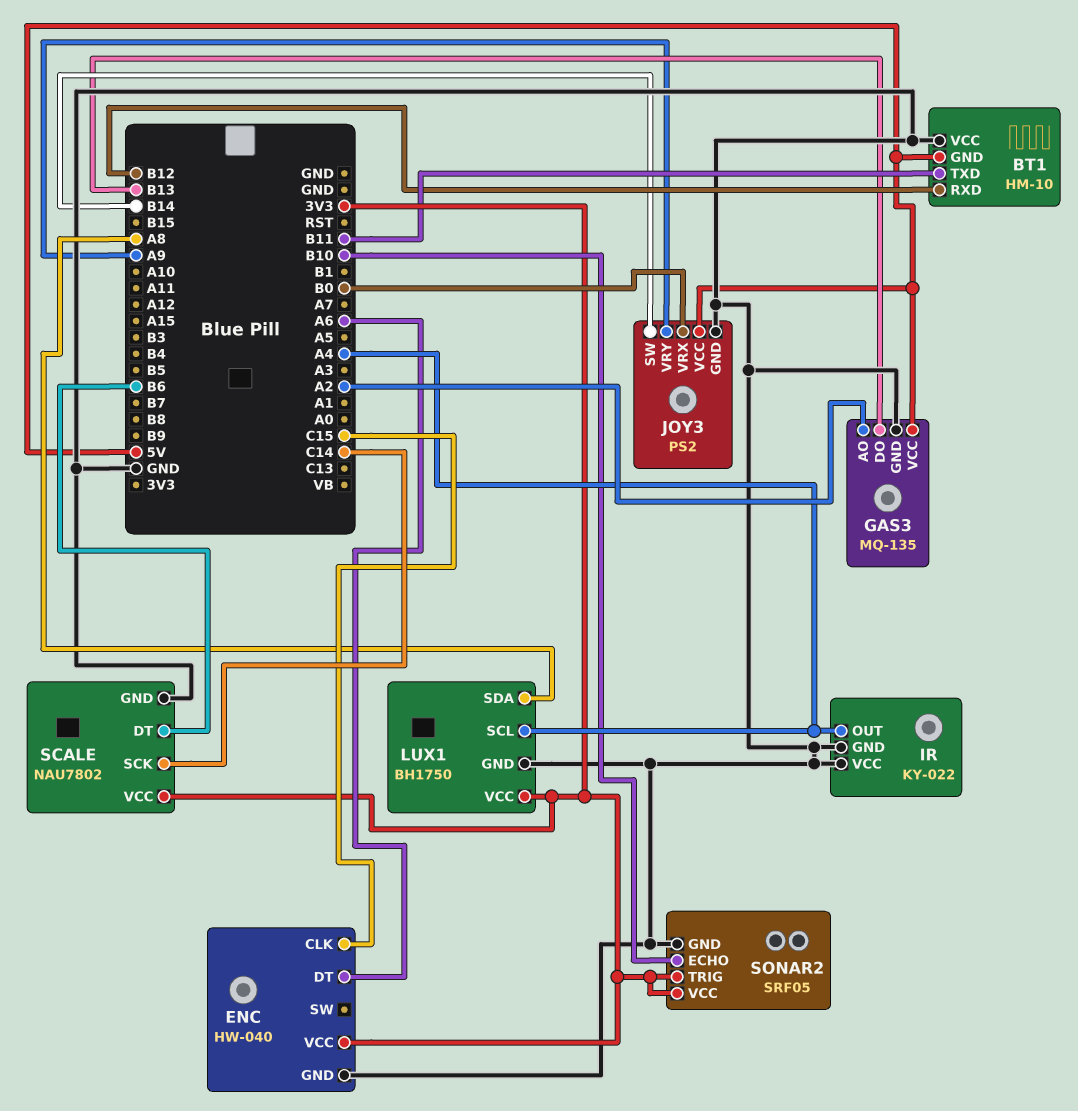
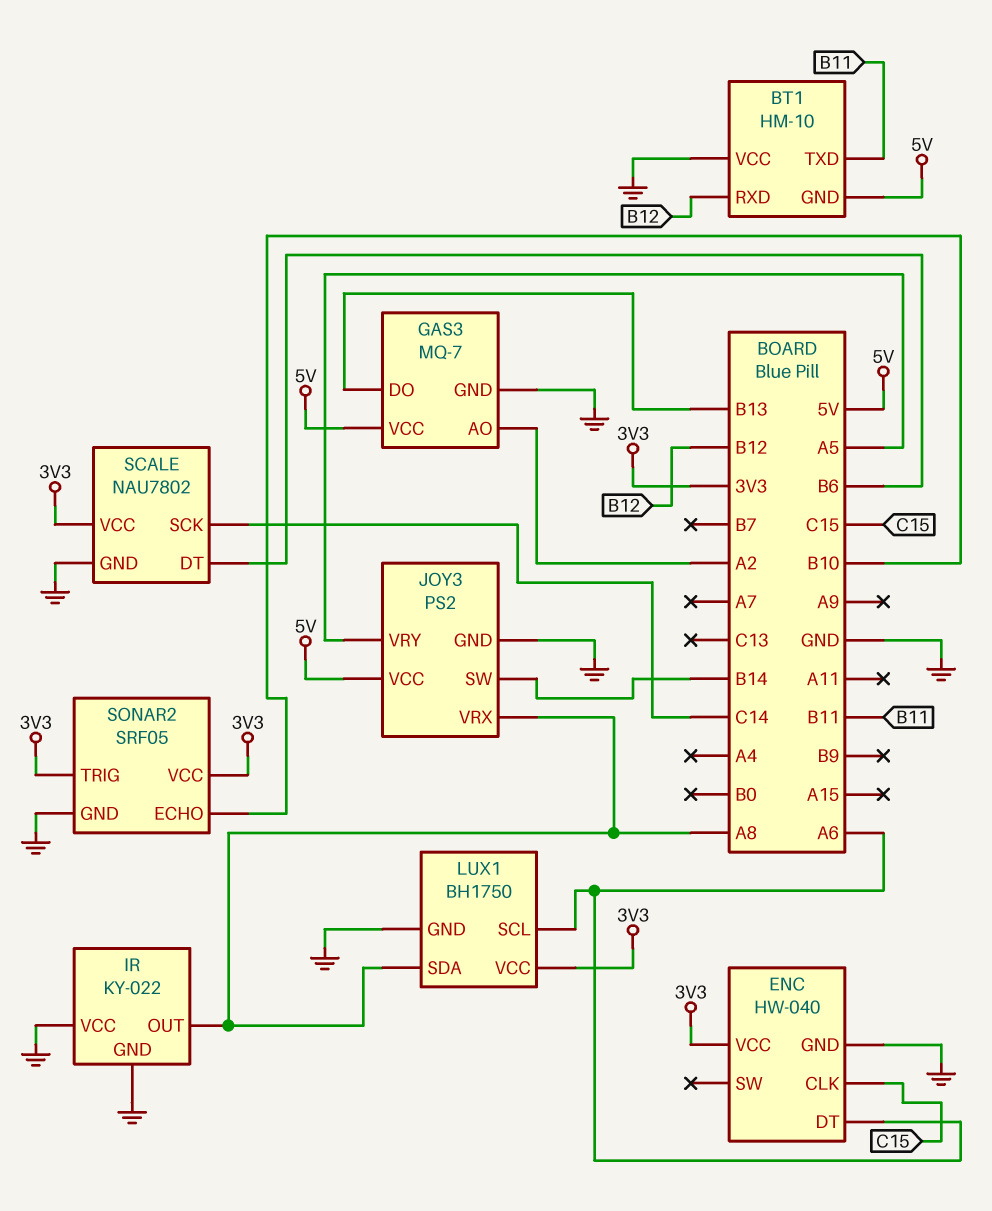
GAS3: MQ-135 -> MQ-7
IR pin OUT: A4 -> A8
JOY3 pin VRX: B0 -> A8
JOY3 pin VRY: A9 -> A5
LUX1 pin SCL: A4 -> A6

